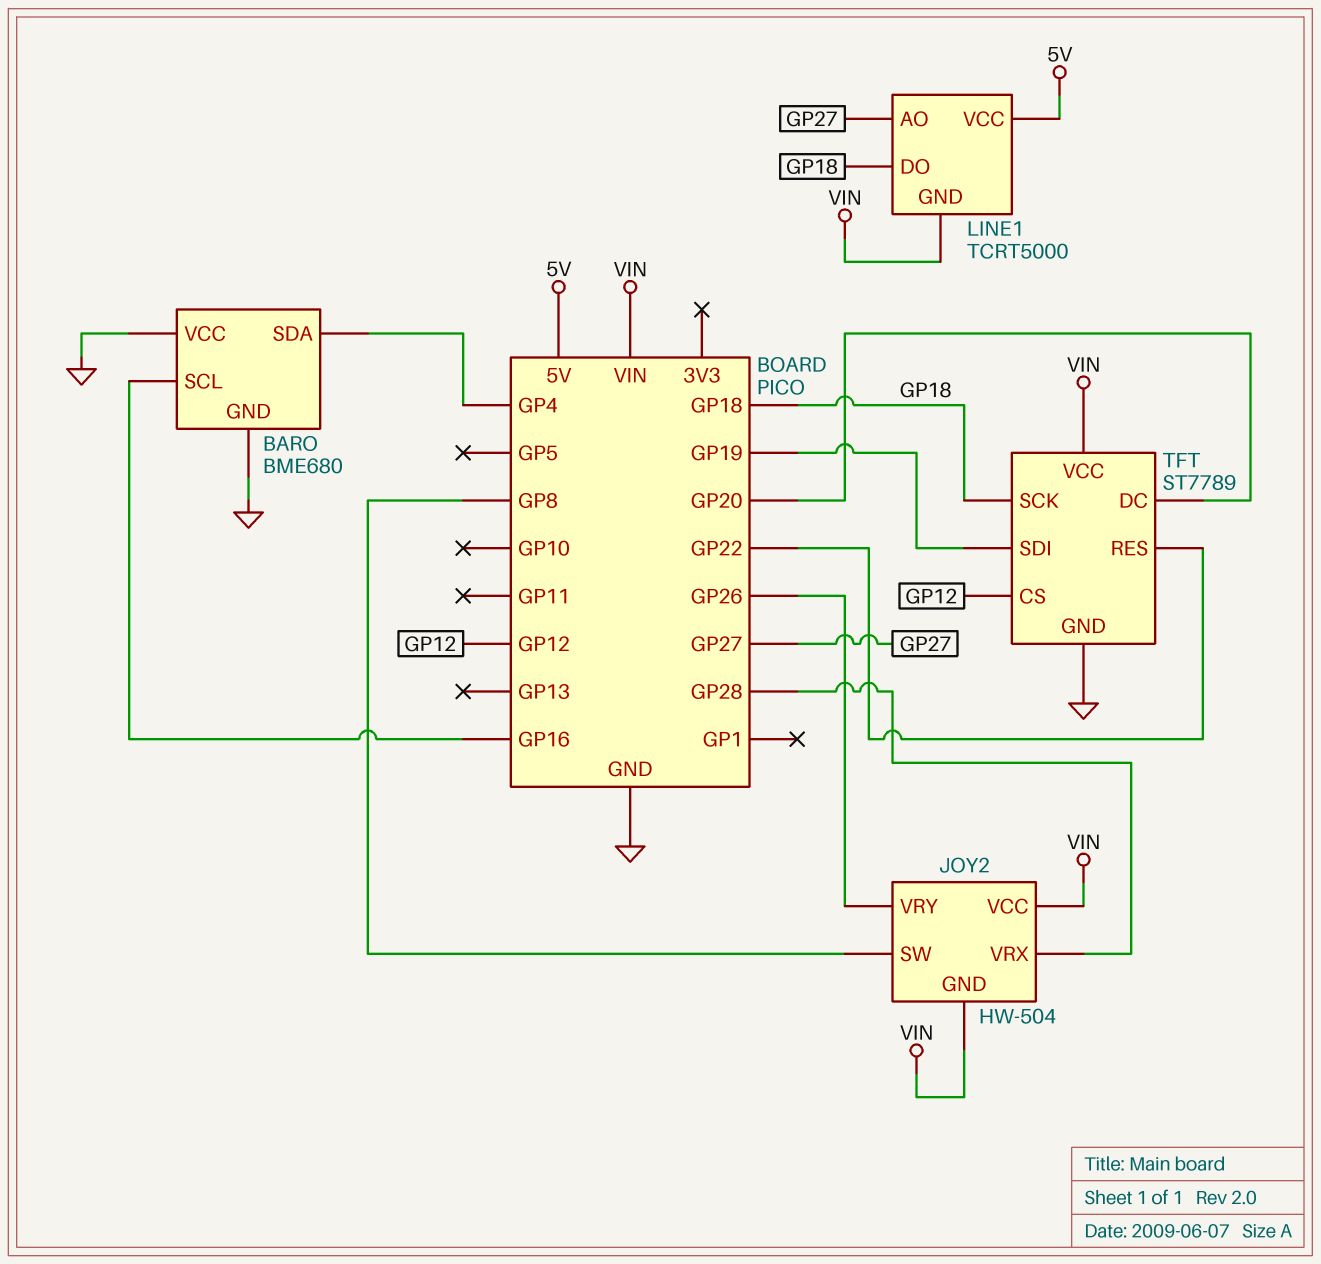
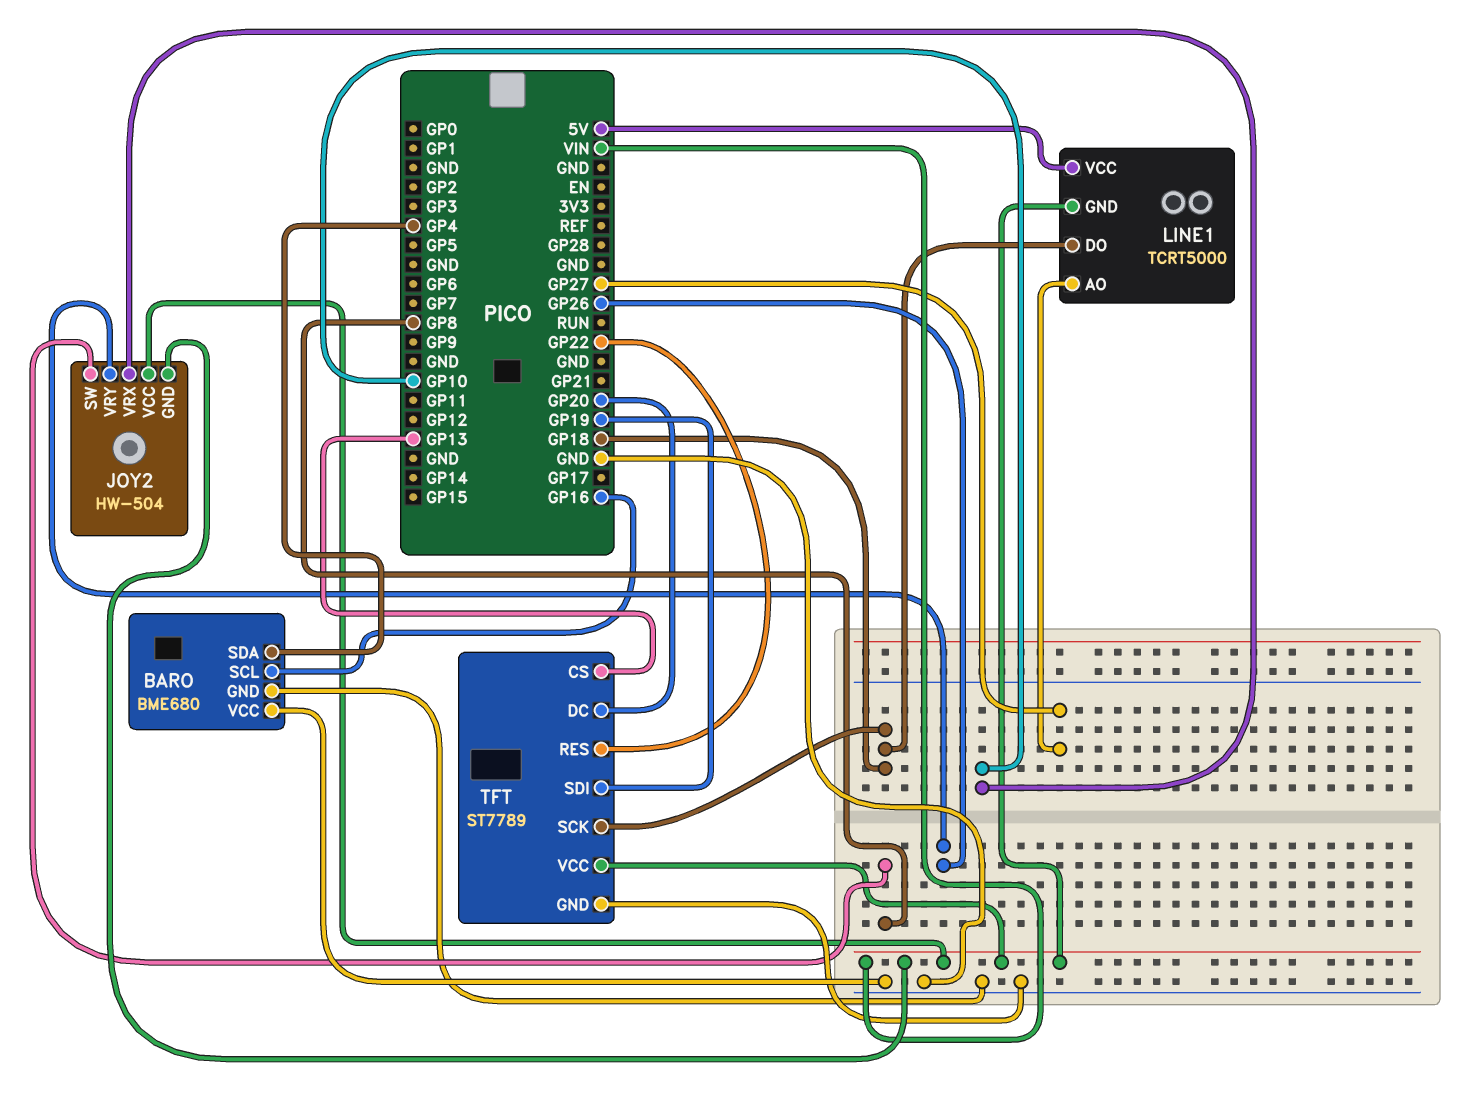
JOY2 pin VRX: GP28 -> GP10
TFT pin CS: GP12 -> GP13

